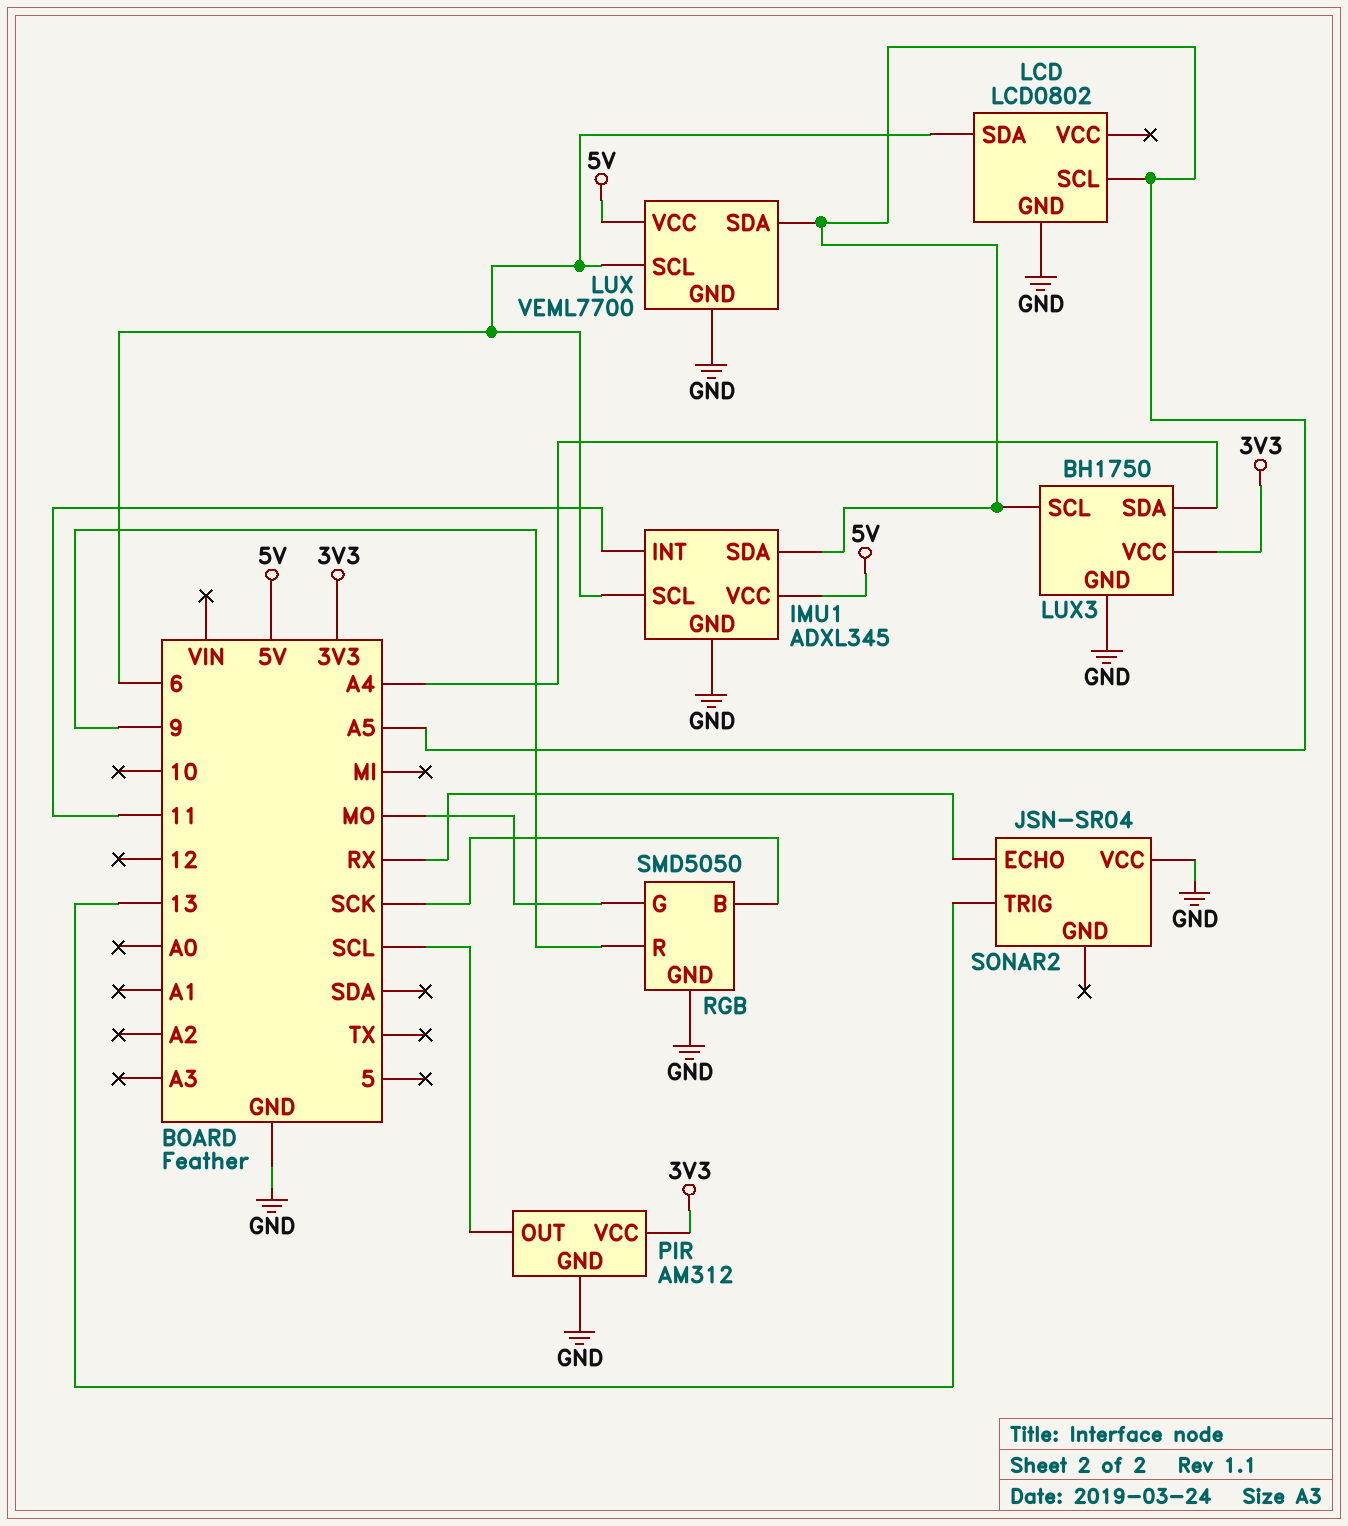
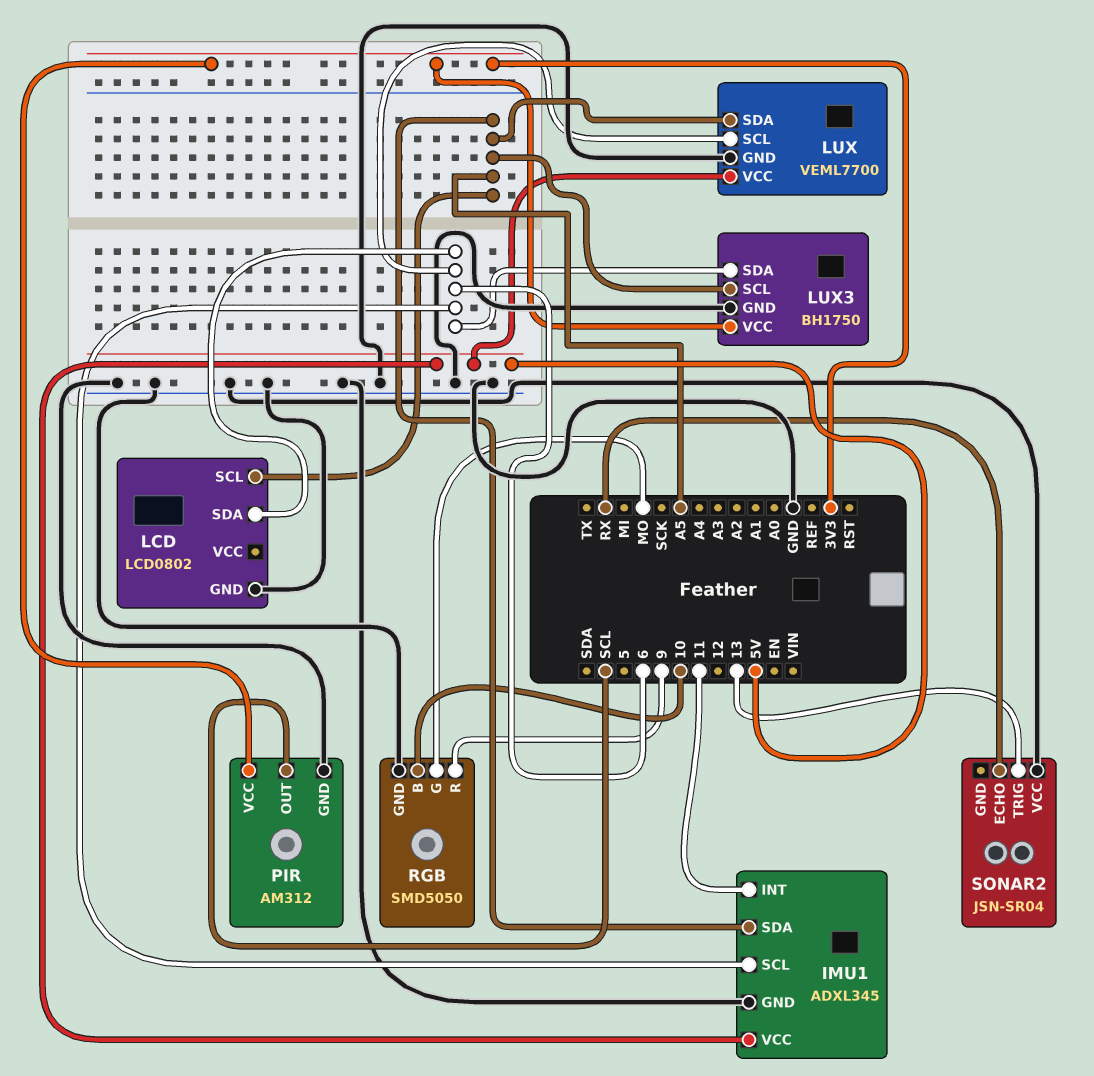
LUX3 pin SDA: A4 -> 6
RGB pin B: SCK -> 10

